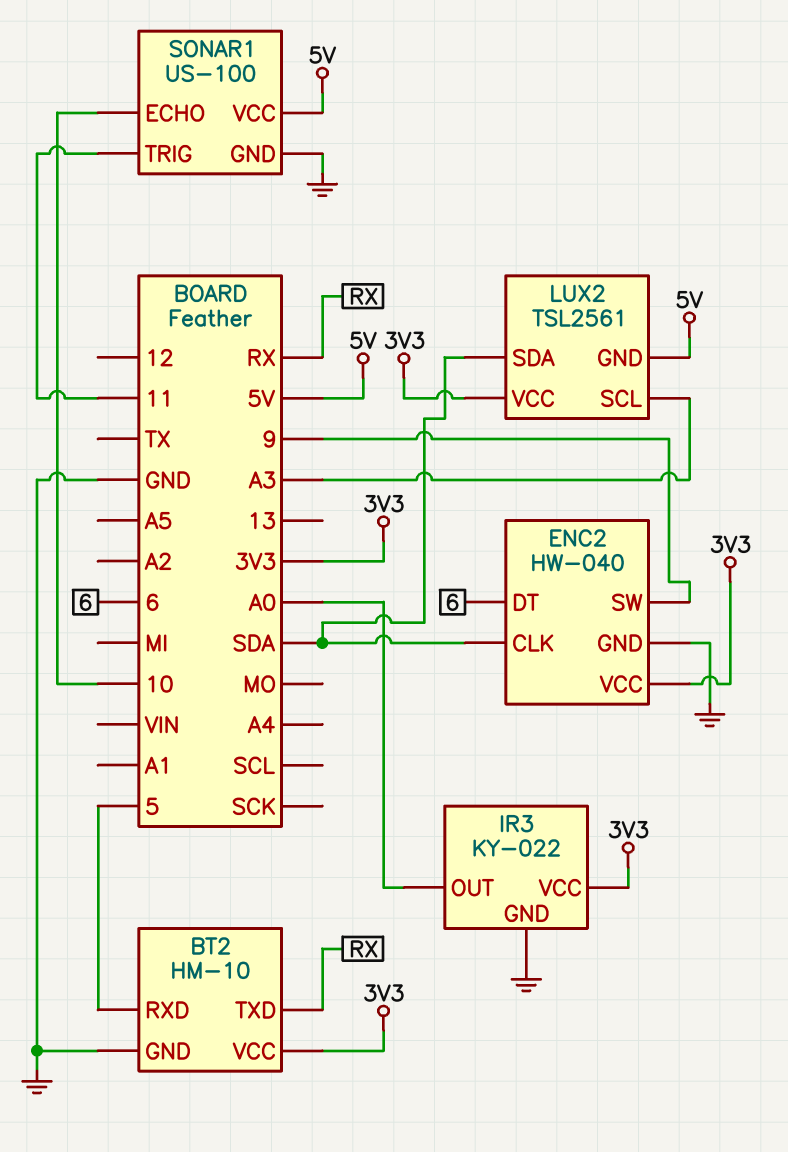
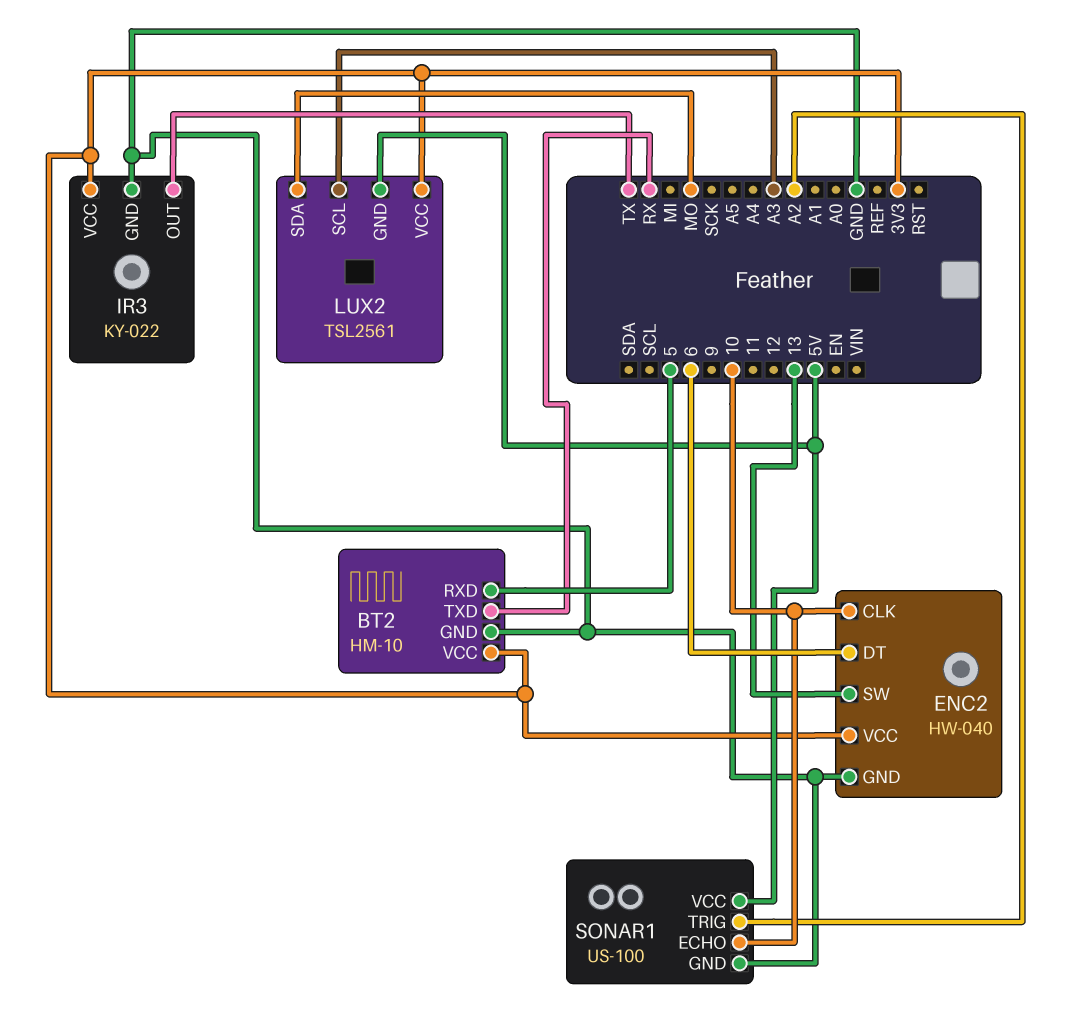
ENC2 pin CLK: SDA -> 10
ENC2 pin SW: 9 -> 13
IR3 pin OUT: A0 -> TX
LUX2 pin SDA: SDA -> MO
SONAR1 pin TRIG: 11 -> A2

